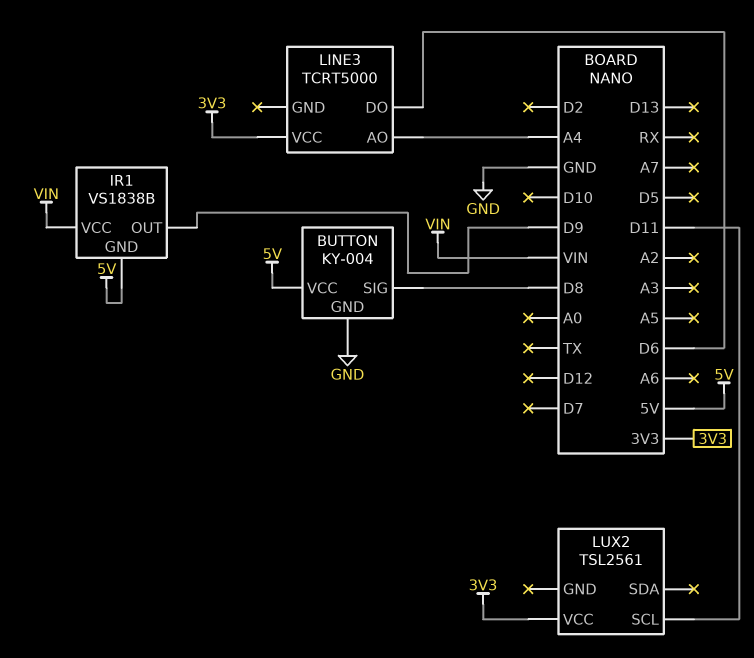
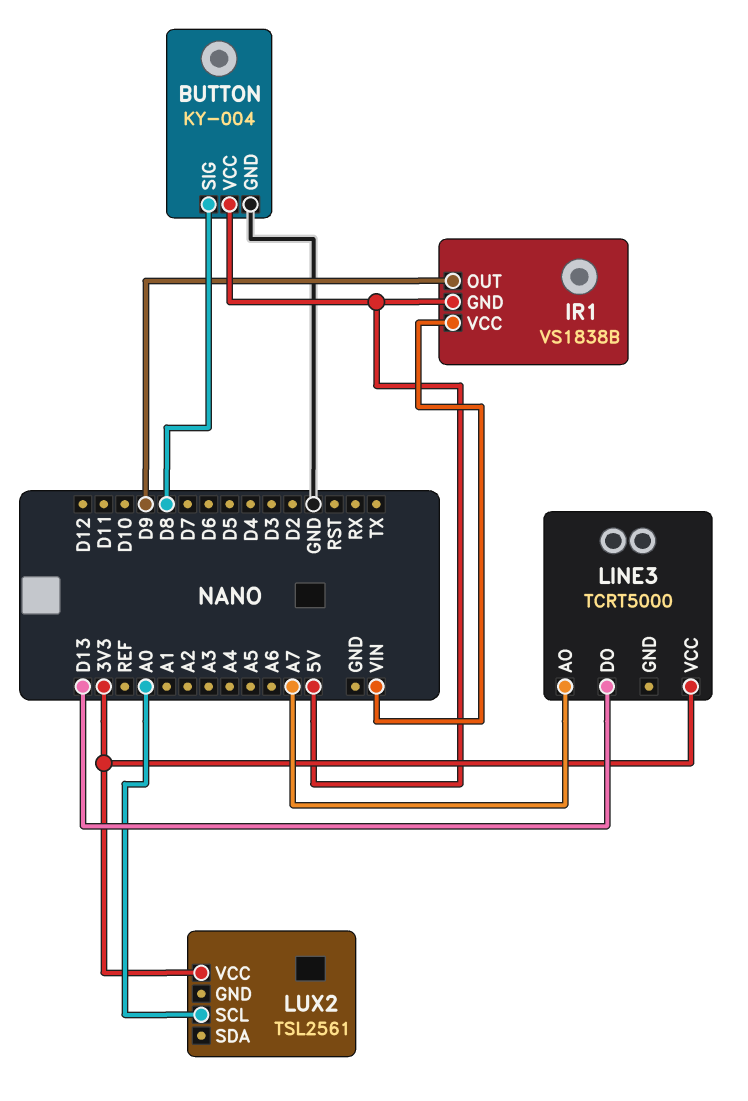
LINE3 pin AO: A4 -> A7
LINE3 pin DO: D6 -> D13
LUX2 pin SCL: D11 -> A0

